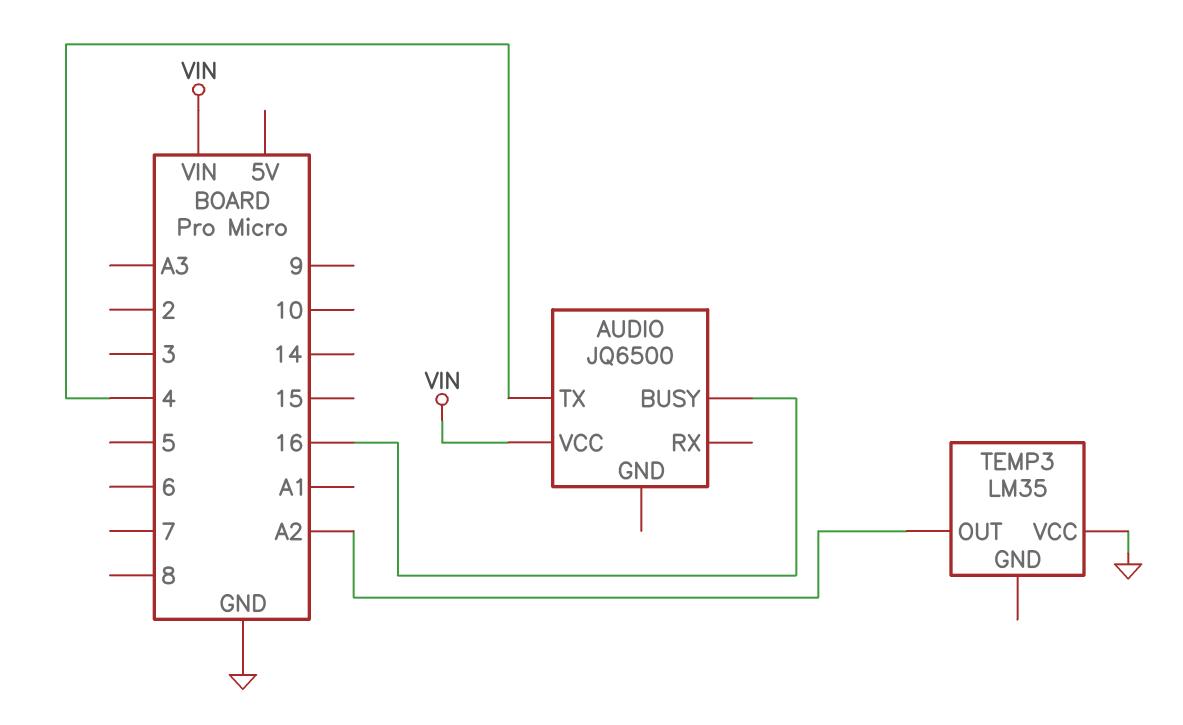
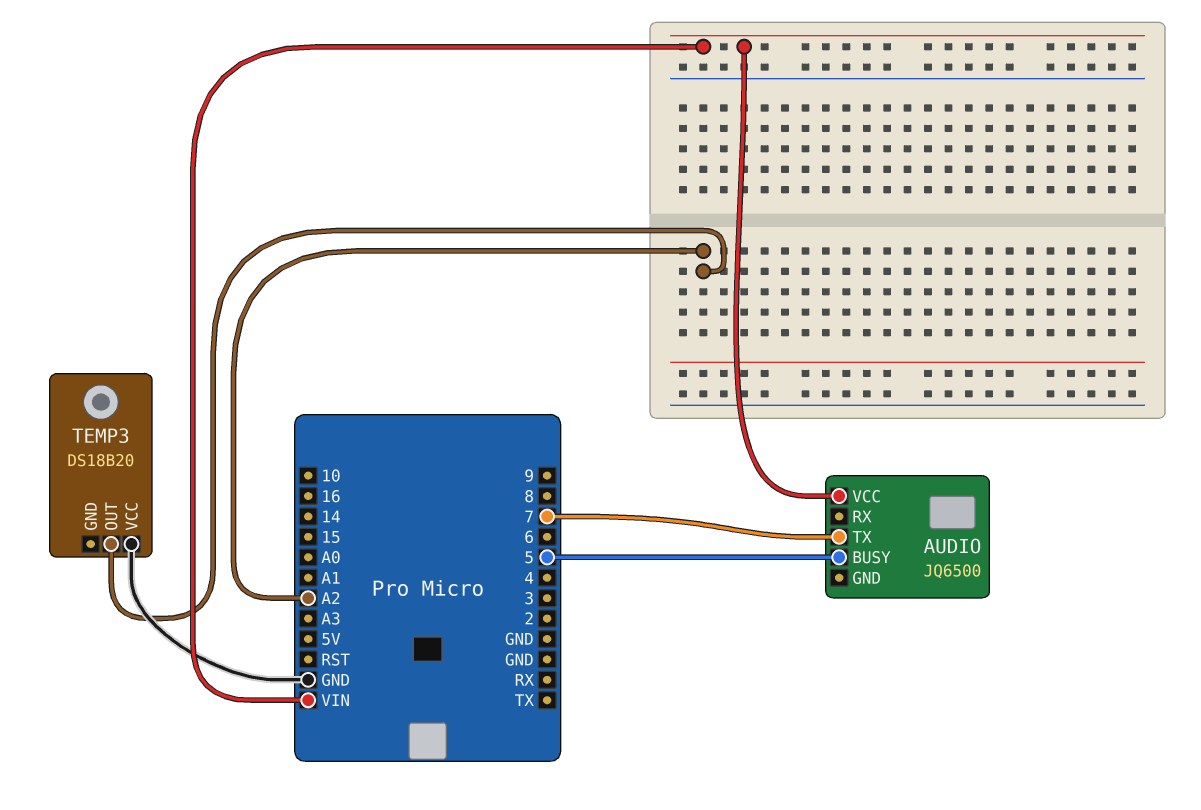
AUDIO pin BUSY: 16 -> 5
AUDIO pin TX: 4 -> 7
TEMP3: LM35 -> DS18B20

